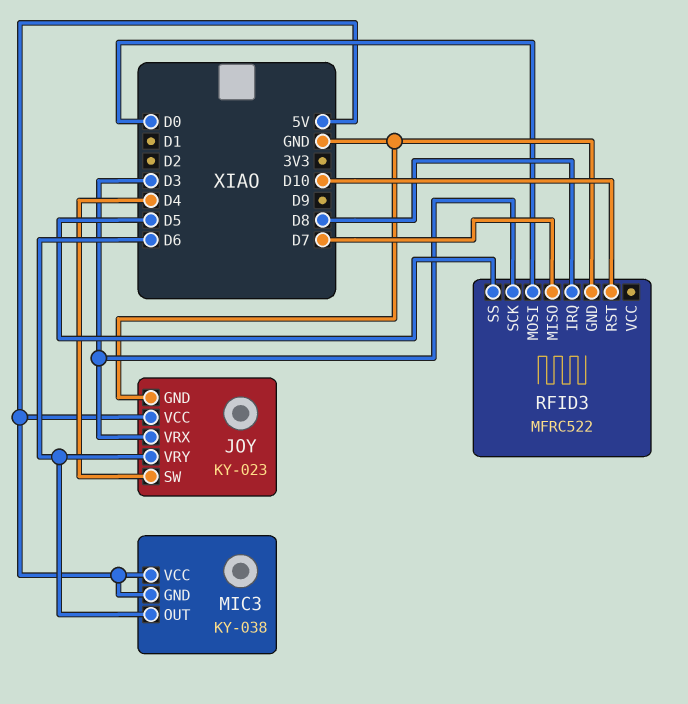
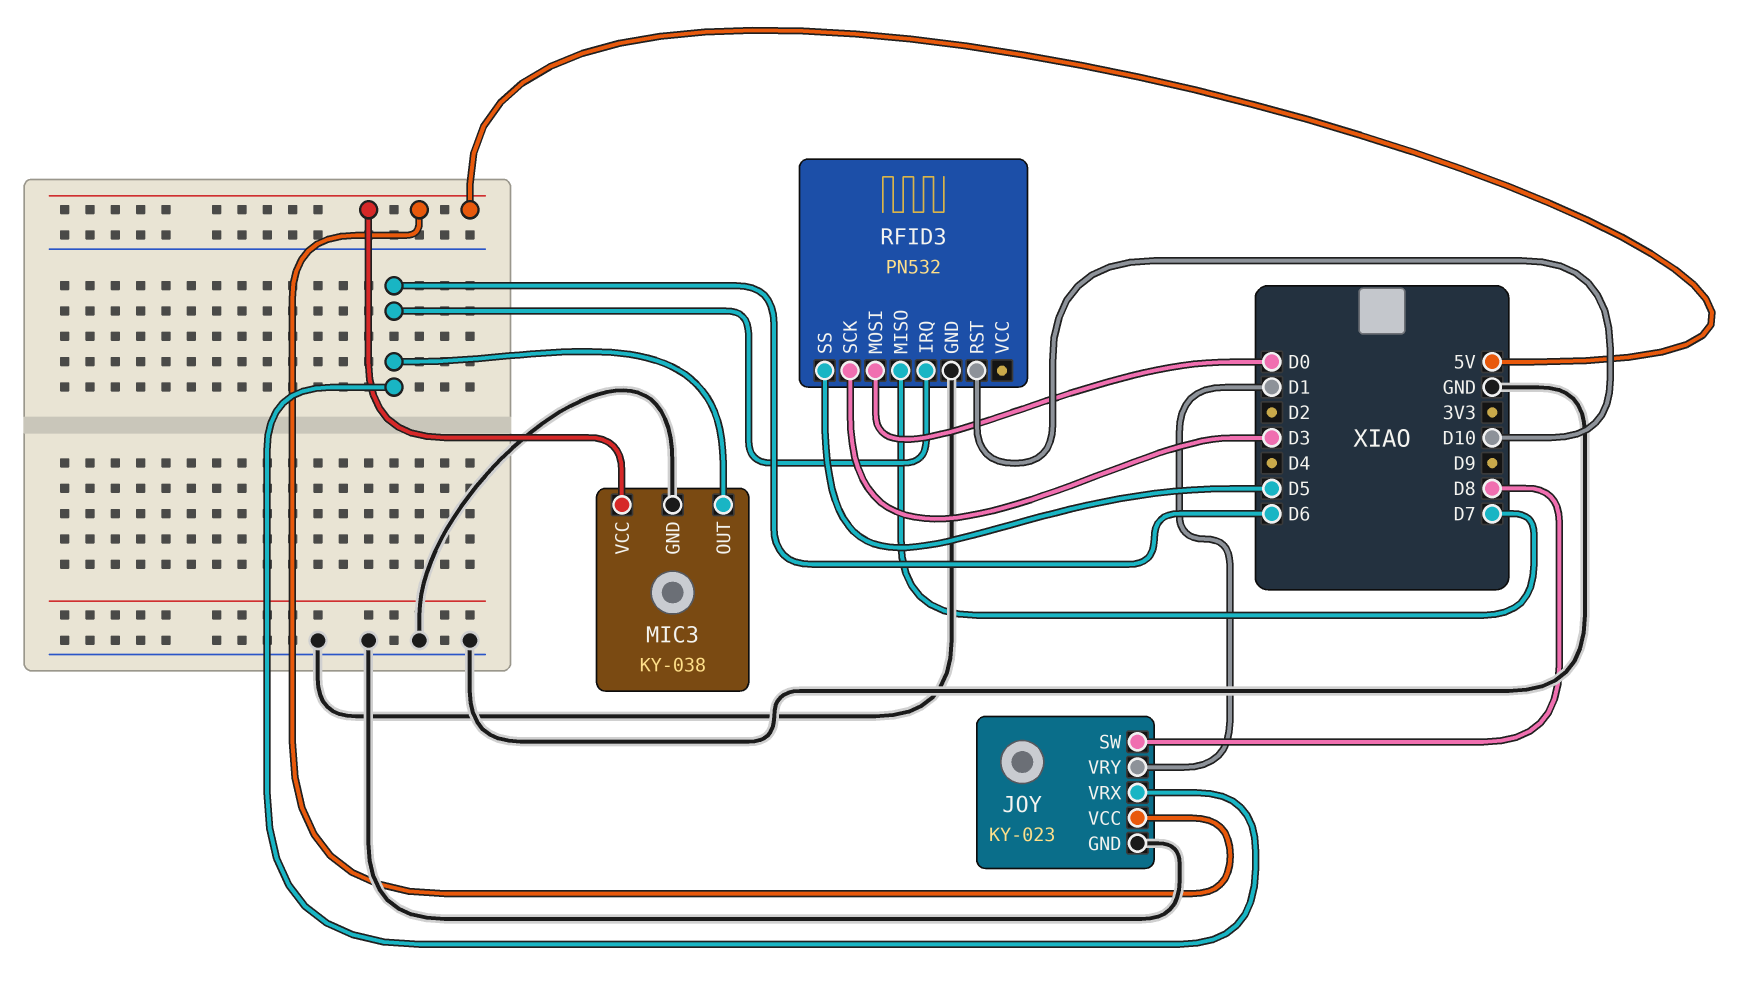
JOY pin SW: D4 -> D8
JOY pin VRX: D3 -> D6
JOY pin VRY: D6 -> D1
MIC3 pin GND: 5V -> GND
RFID3: MFRC522 -> PN532
RFID3 pin IRQ: D8 -> D6

